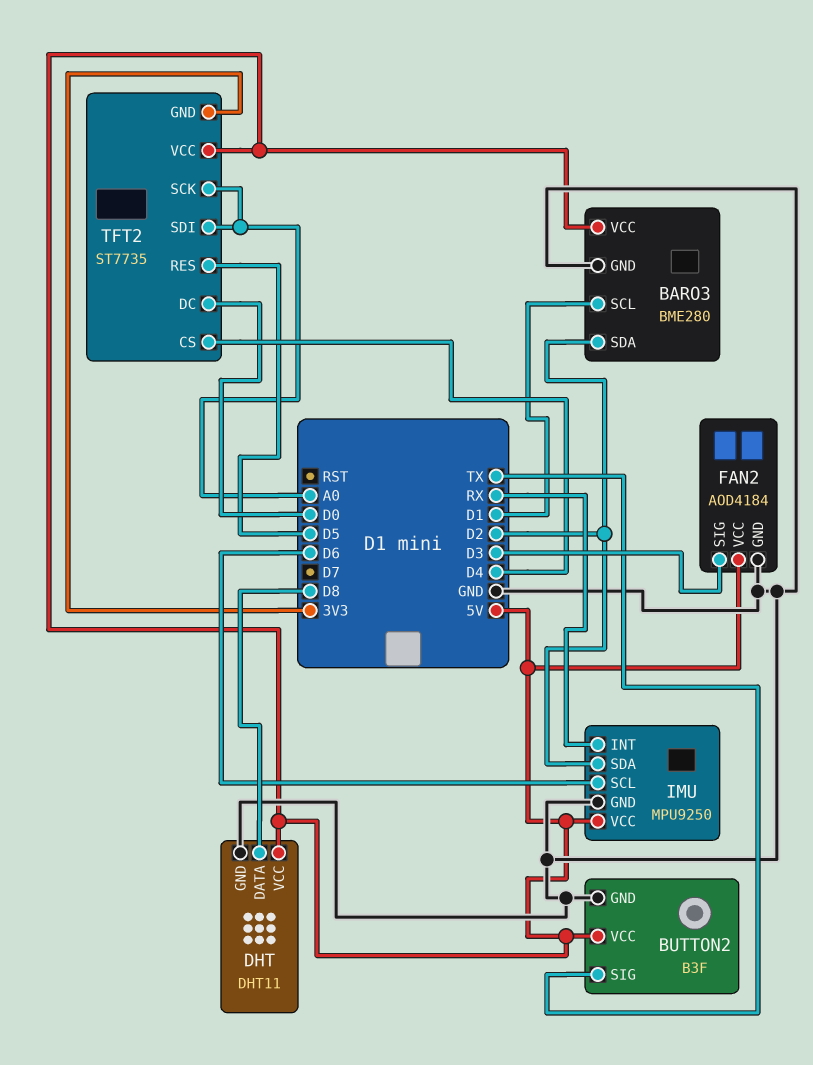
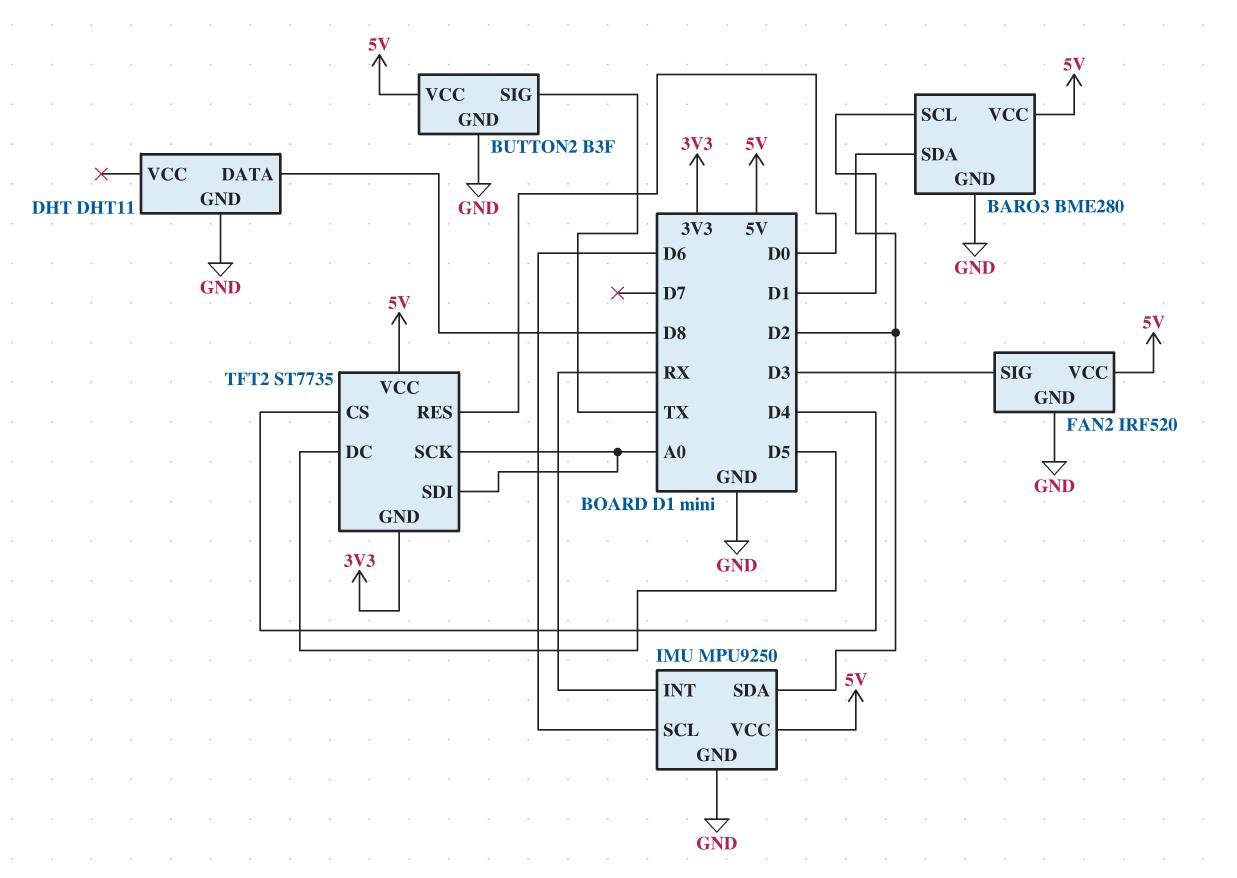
DHT pin VCC: 5V -> none
FAN2: AOD4184 -> IRF520
TFT2 pin DC: D0 -> D5
TFT2 pin RES: D5 -> D0

